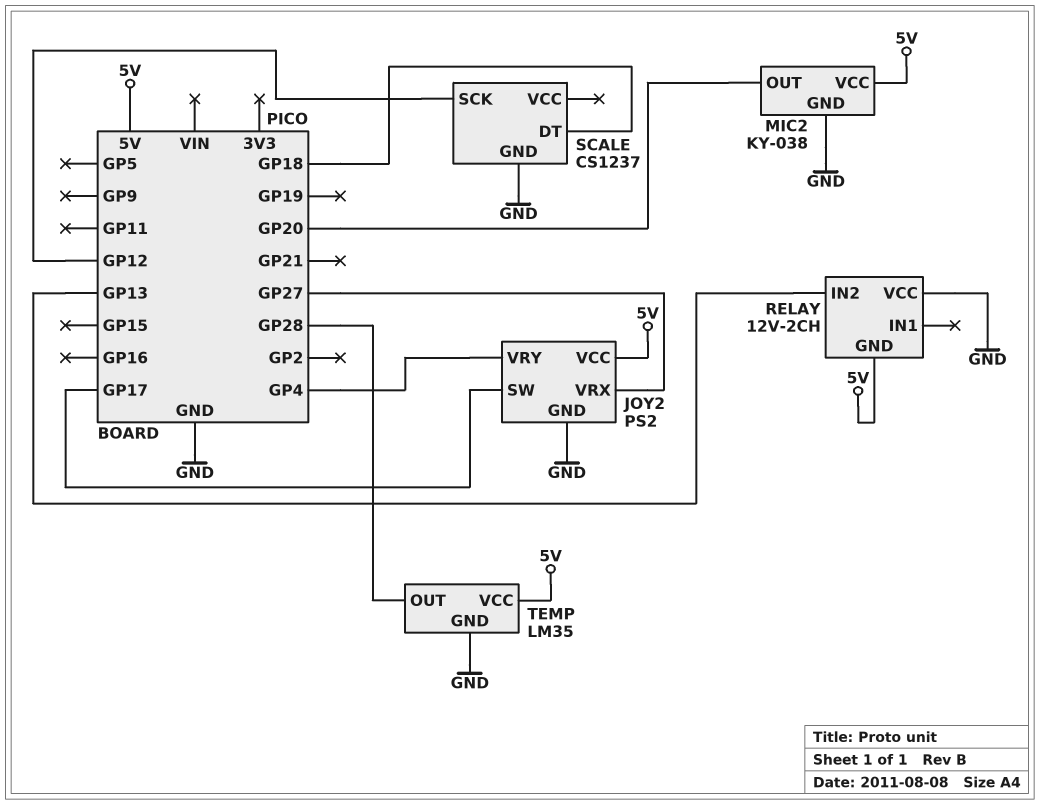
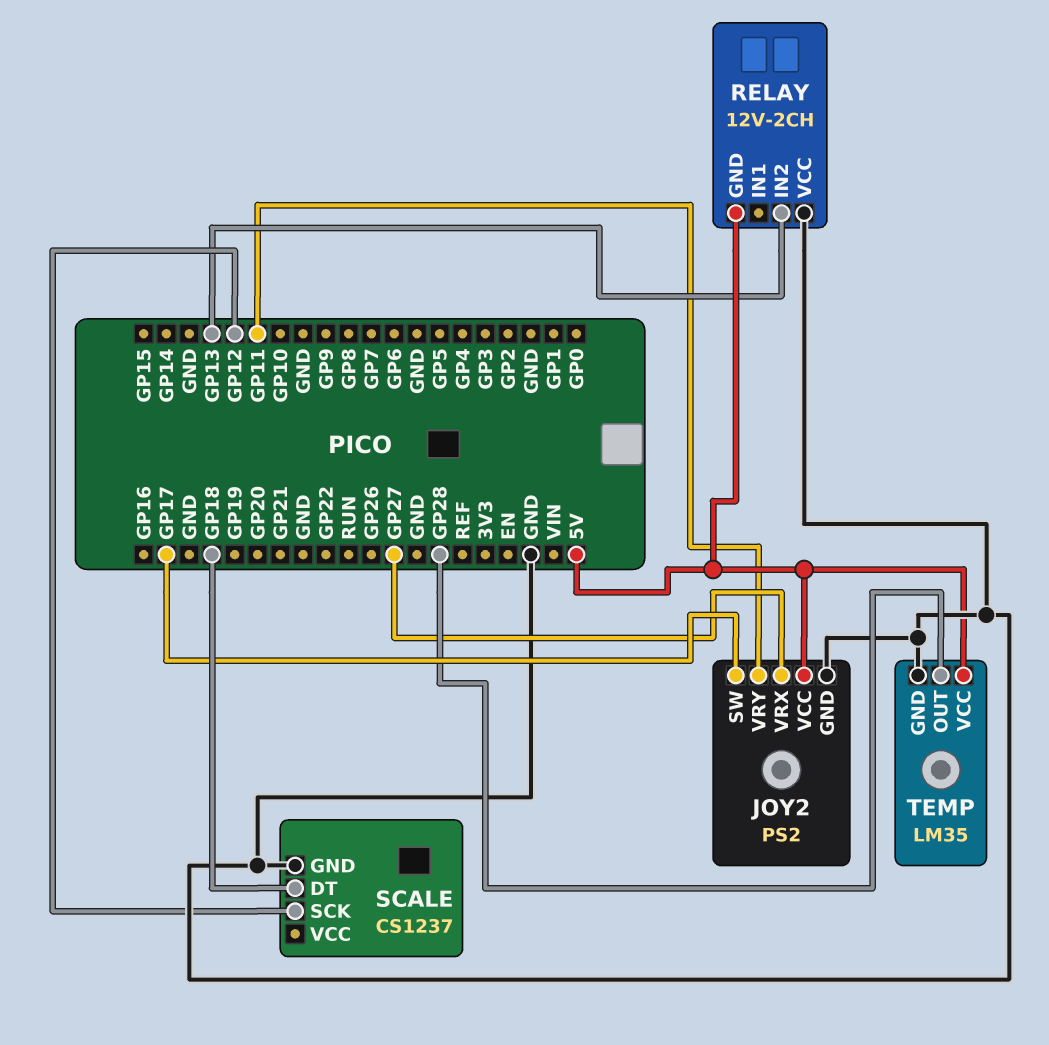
JOY2 pin VRY: GP4 -> GP11
MIC2: KY-038 -> none
MIC2 pin GND: GND -> none
MIC2 pin OUT: GP20 -> none
MIC2 pin VCC: 5V -> none

